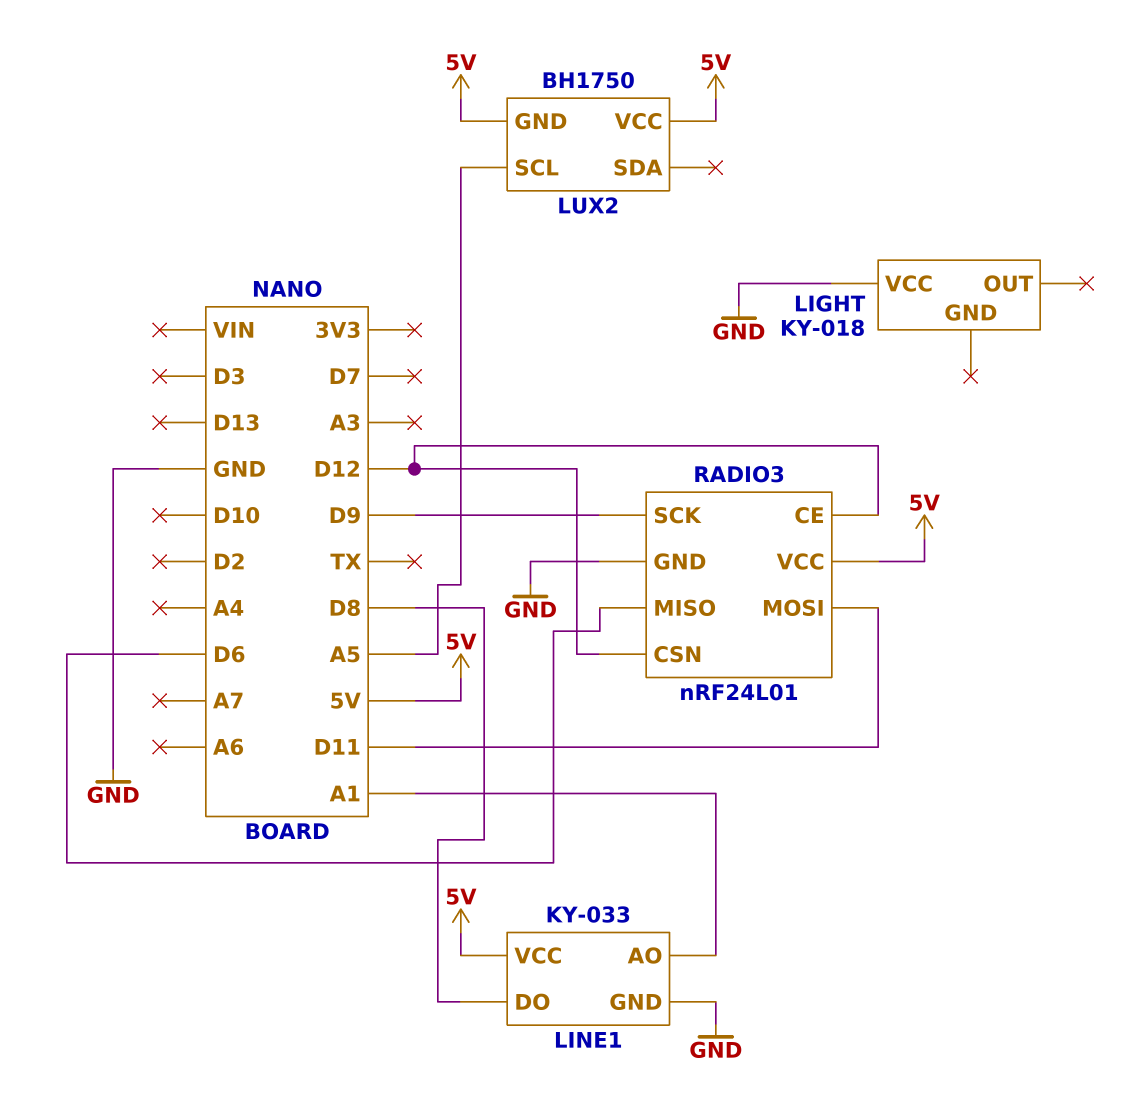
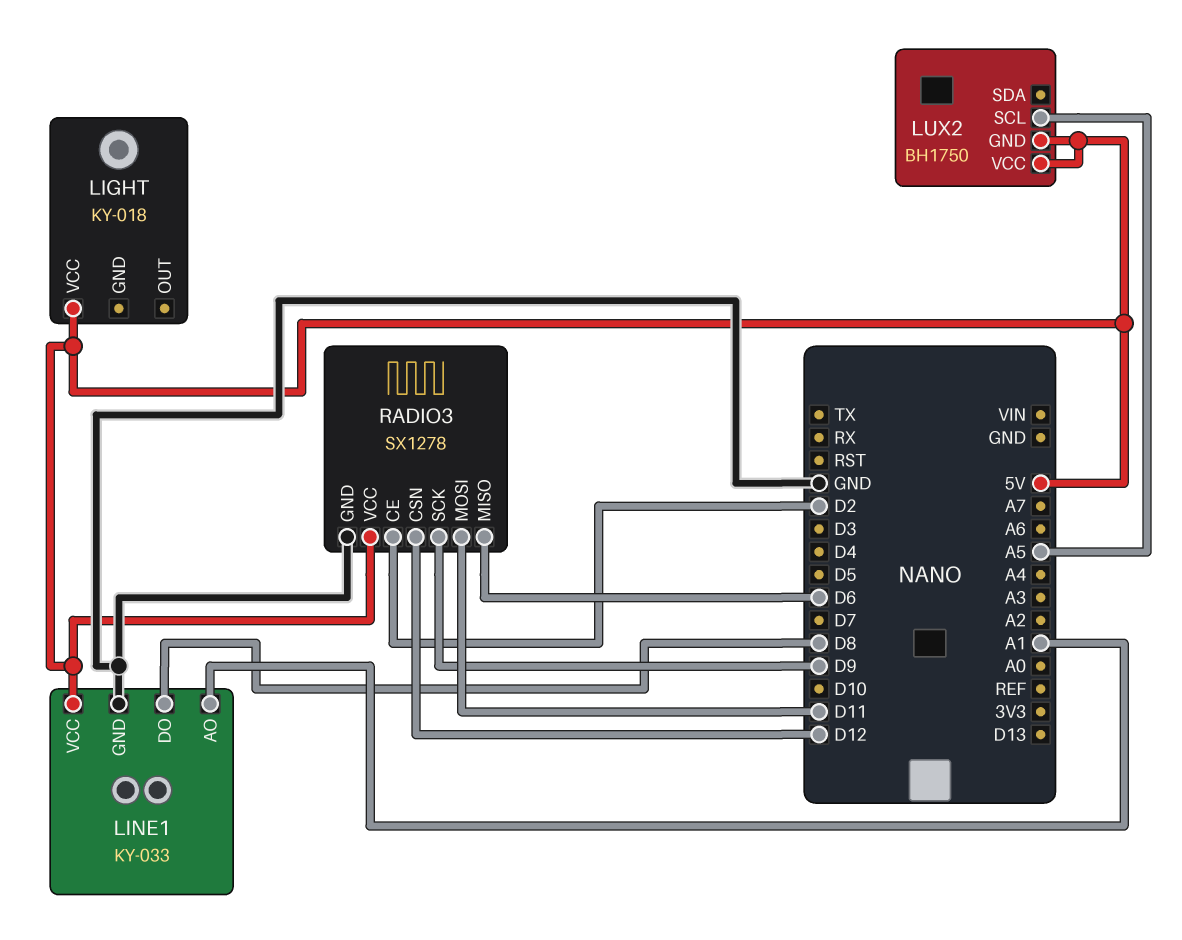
LIGHT pin VCC: GND -> 5V
RADIO3: nRF24L01 -> SX1278
RADIO3 pin CE: D12 -> D2

